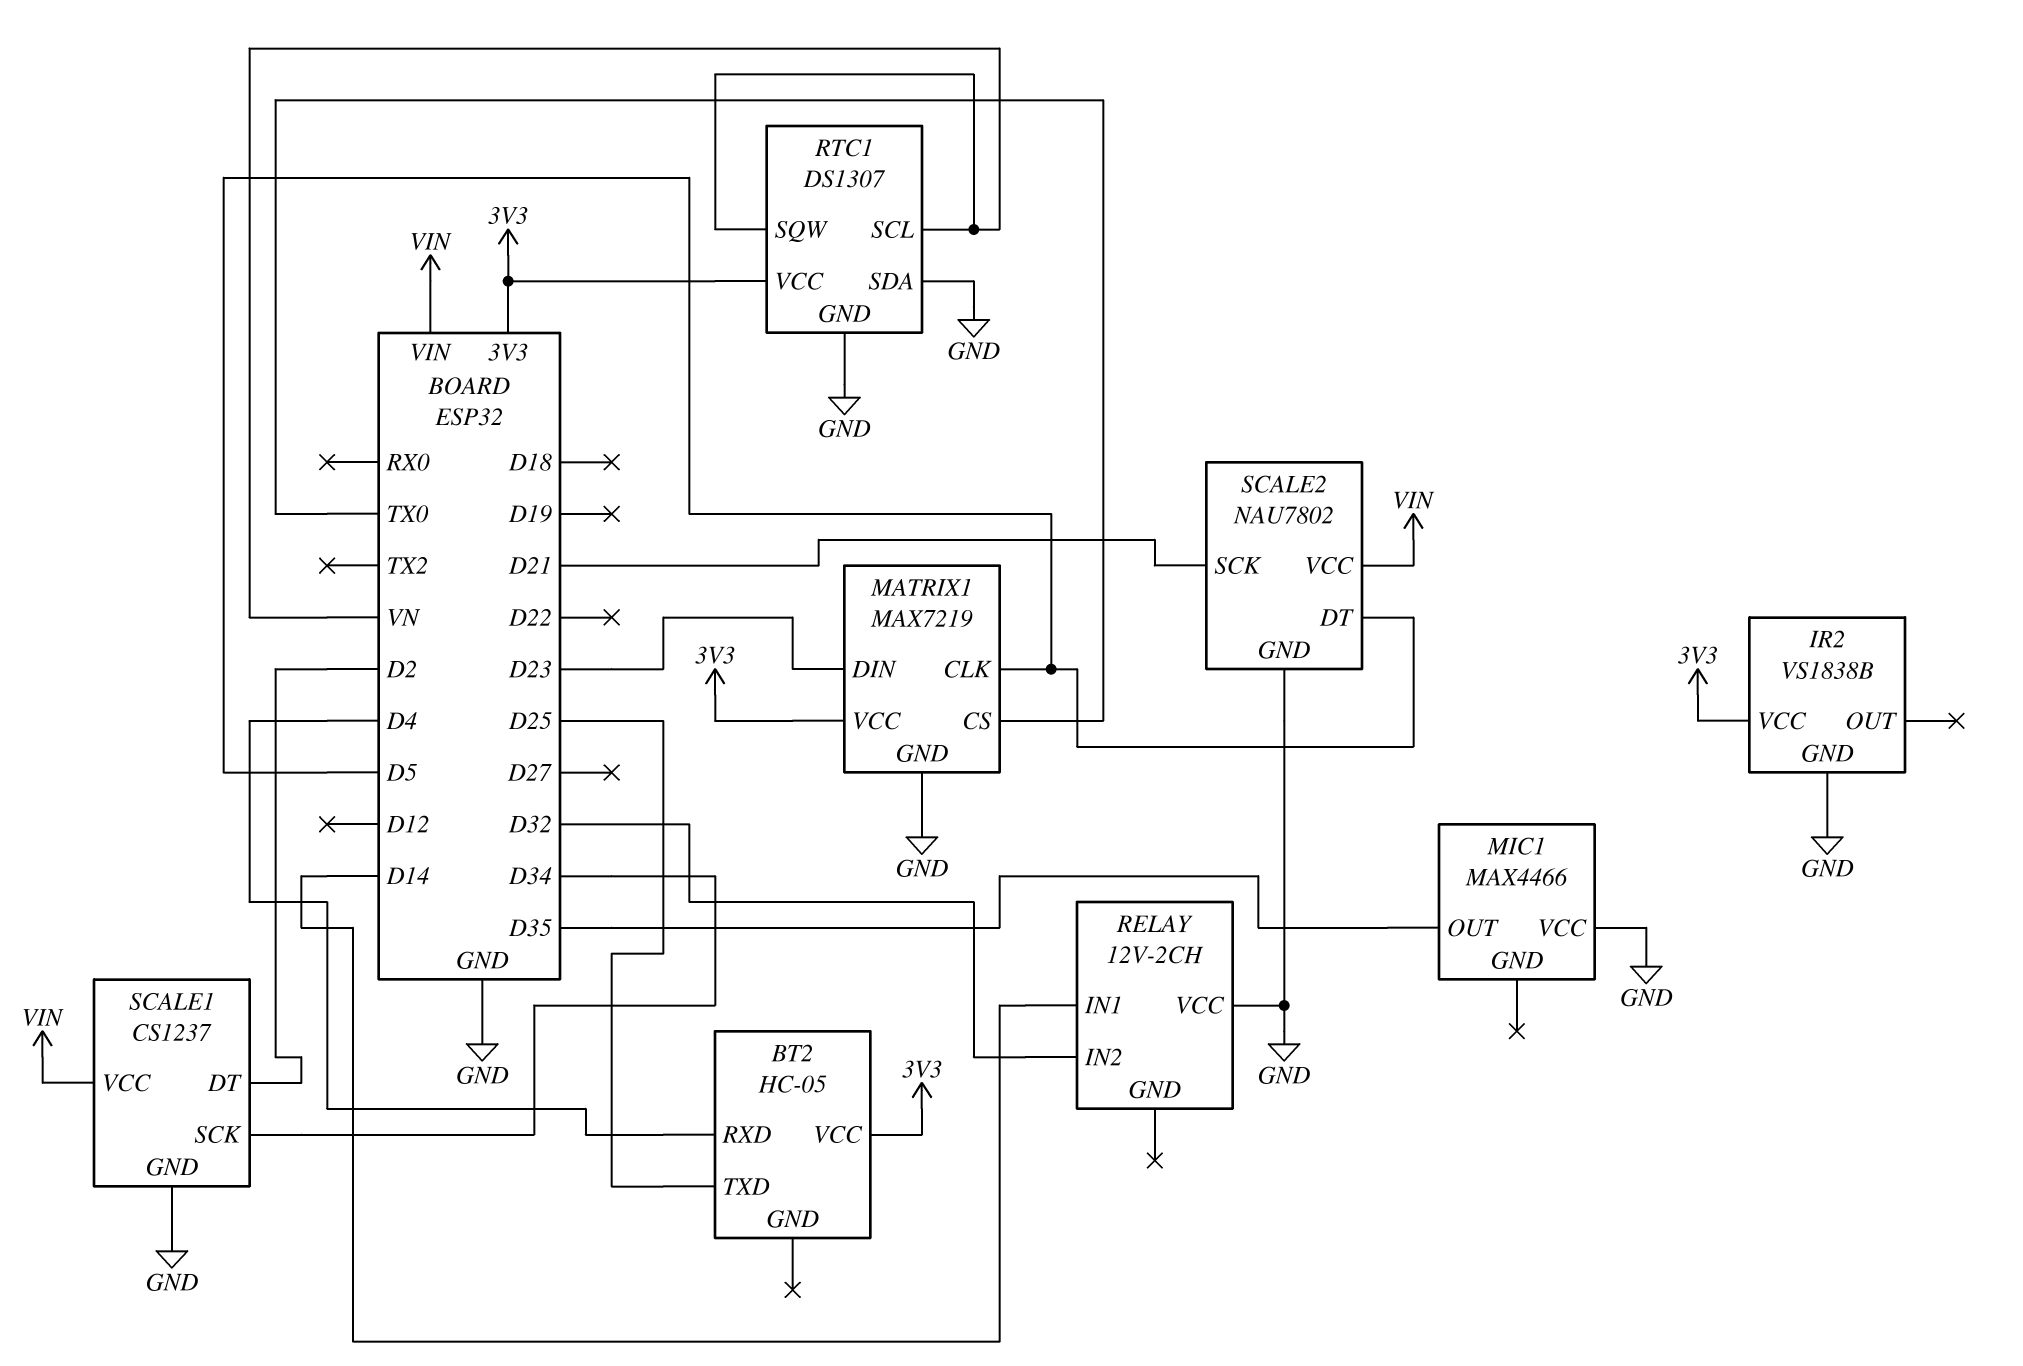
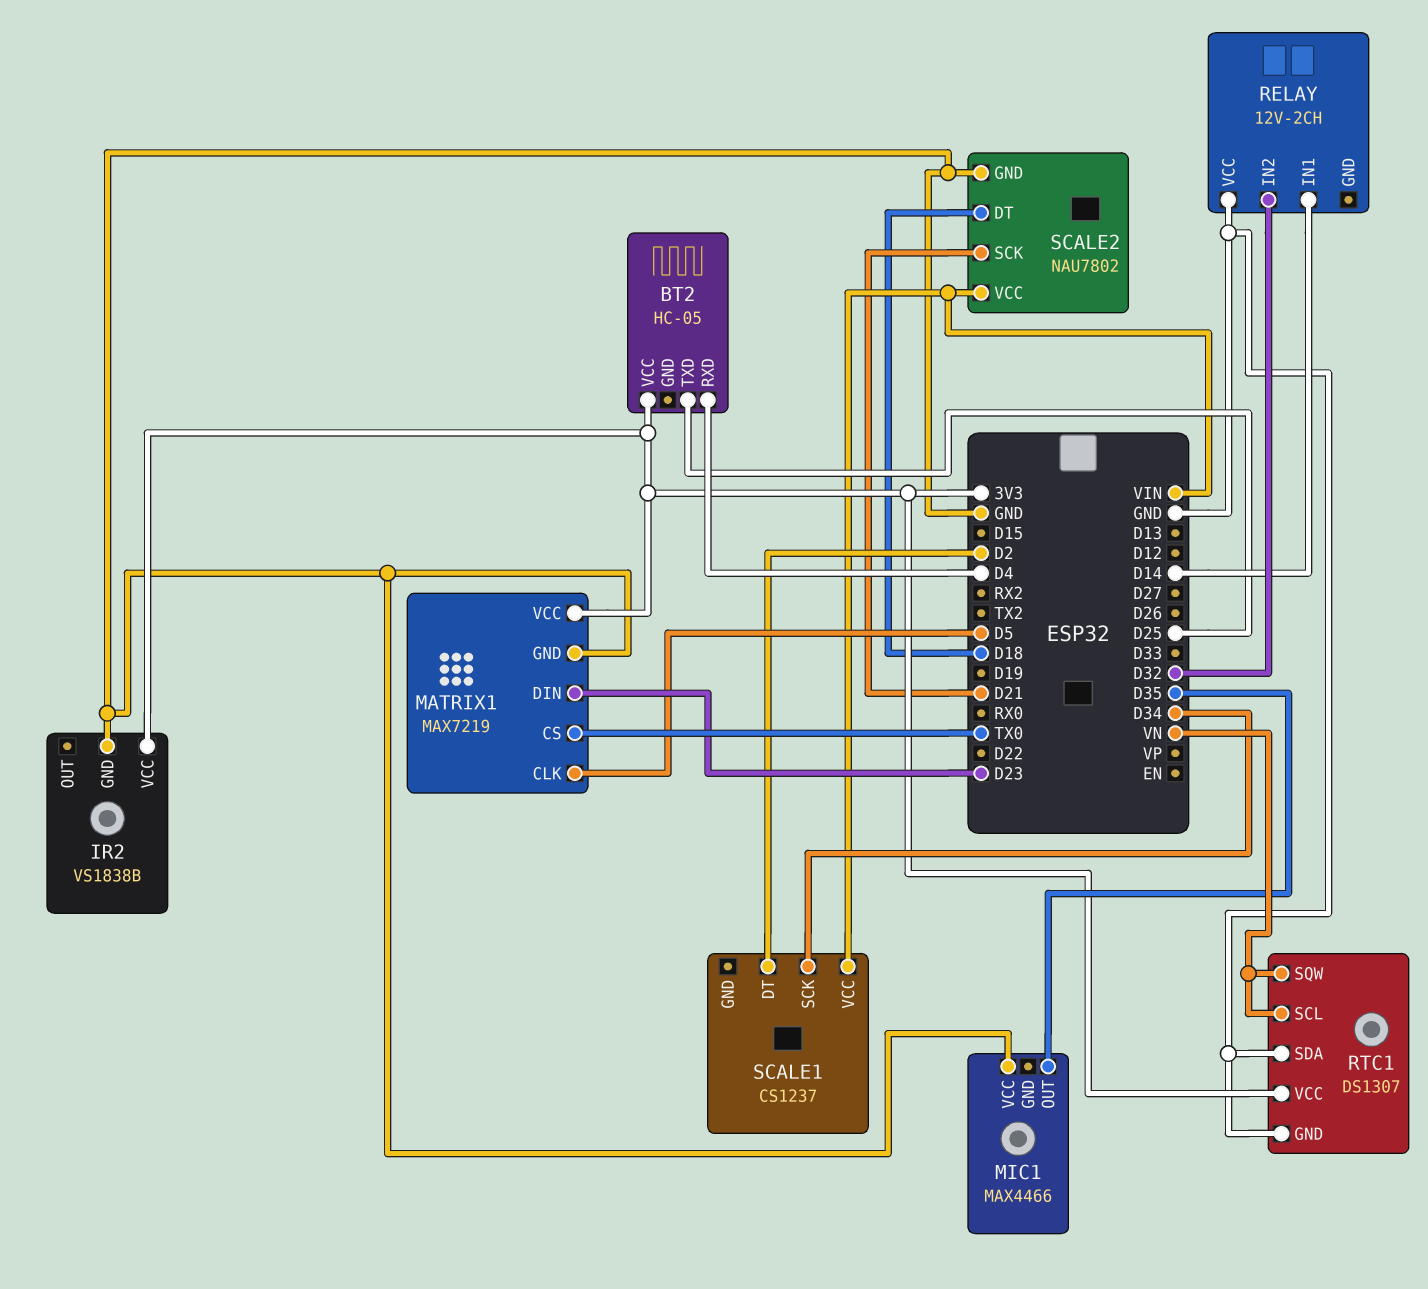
SCALE1 pin GND: GND -> none
SCALE2 pin DT: D5 -> D18

